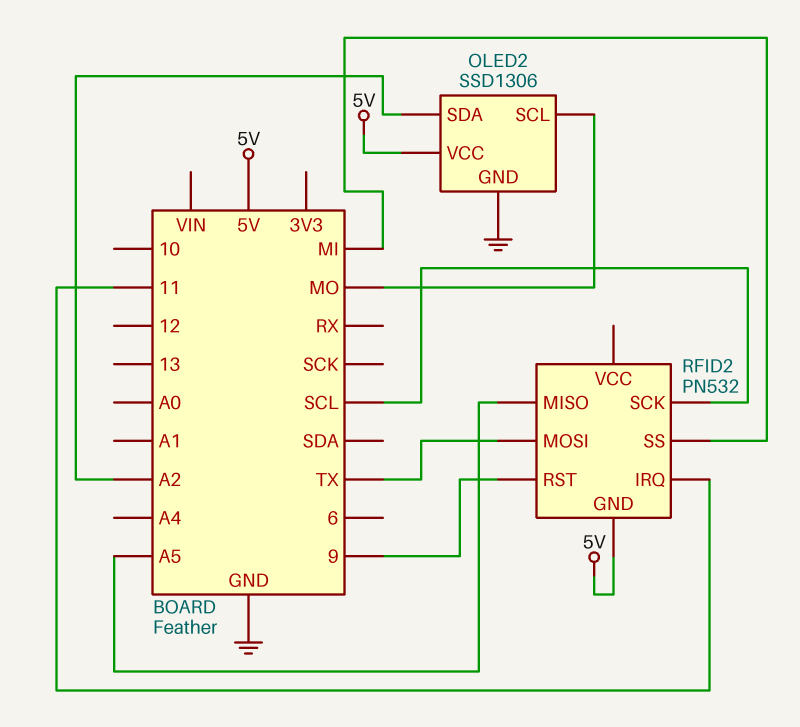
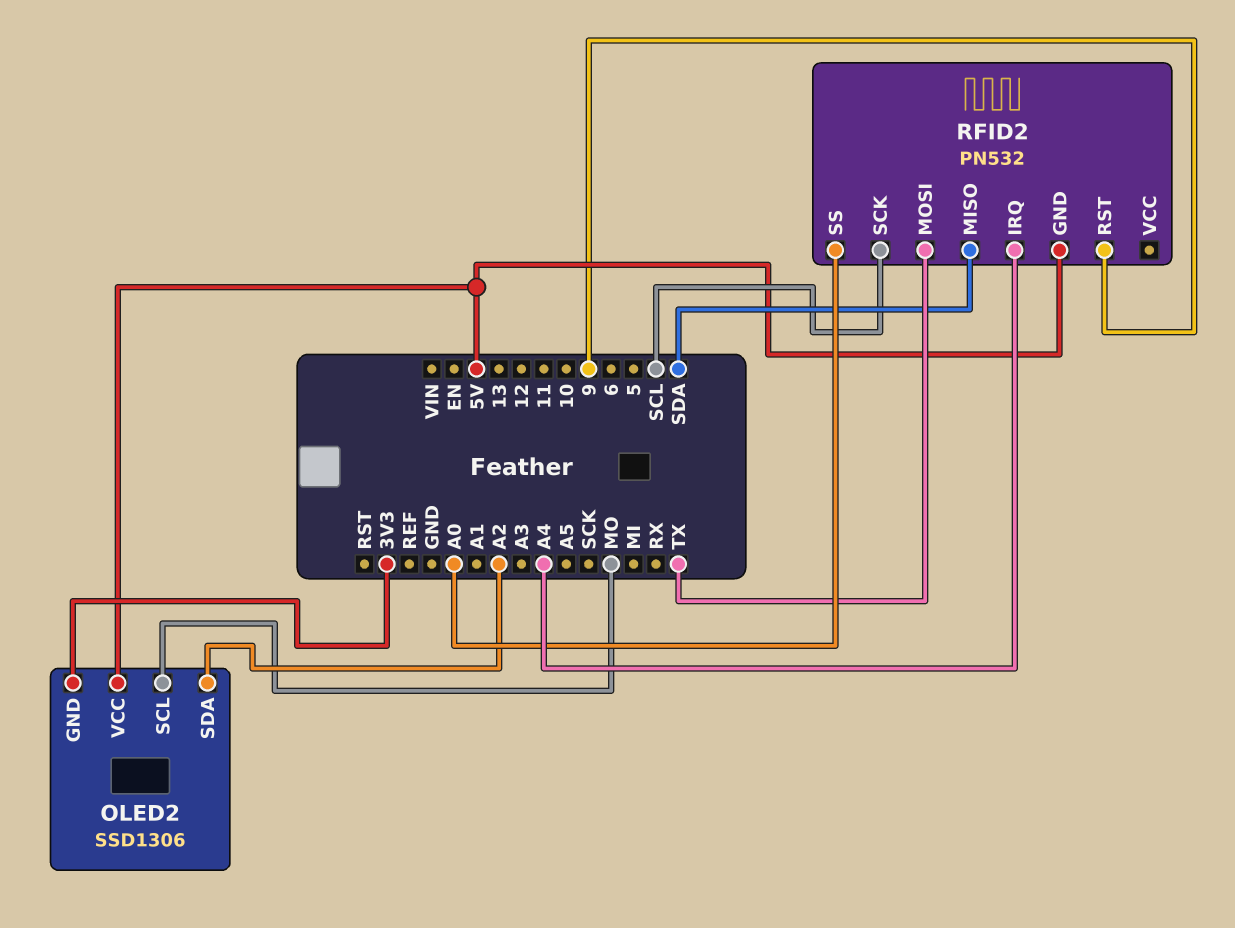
OLED2 pin GND: GND -> 3V3
RFID2 pin IRQ: 11 -> A4
RFID2 pin MISO: A5 -> SDA
RFID2 pin SS: MI -> A0

